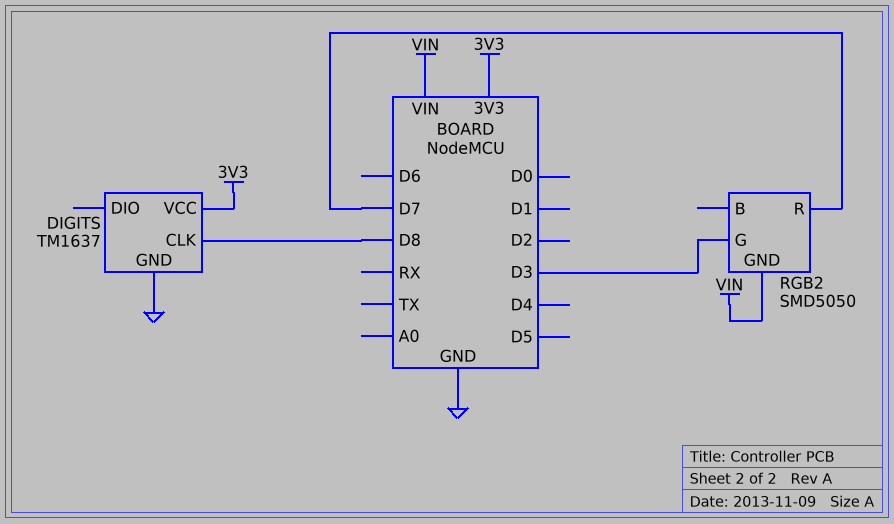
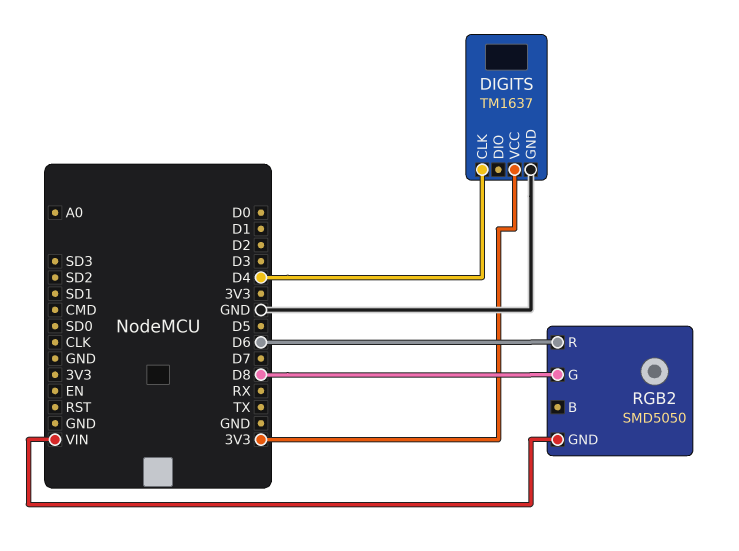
DIGITS pin CLK: D8 -> D4
RGB2 pin G: D3 -> D8
RGB2 pin R: D7 -> D6

